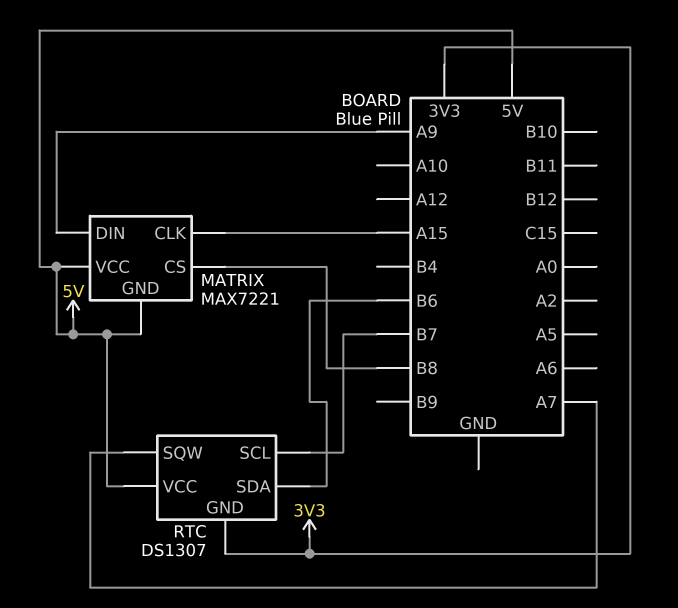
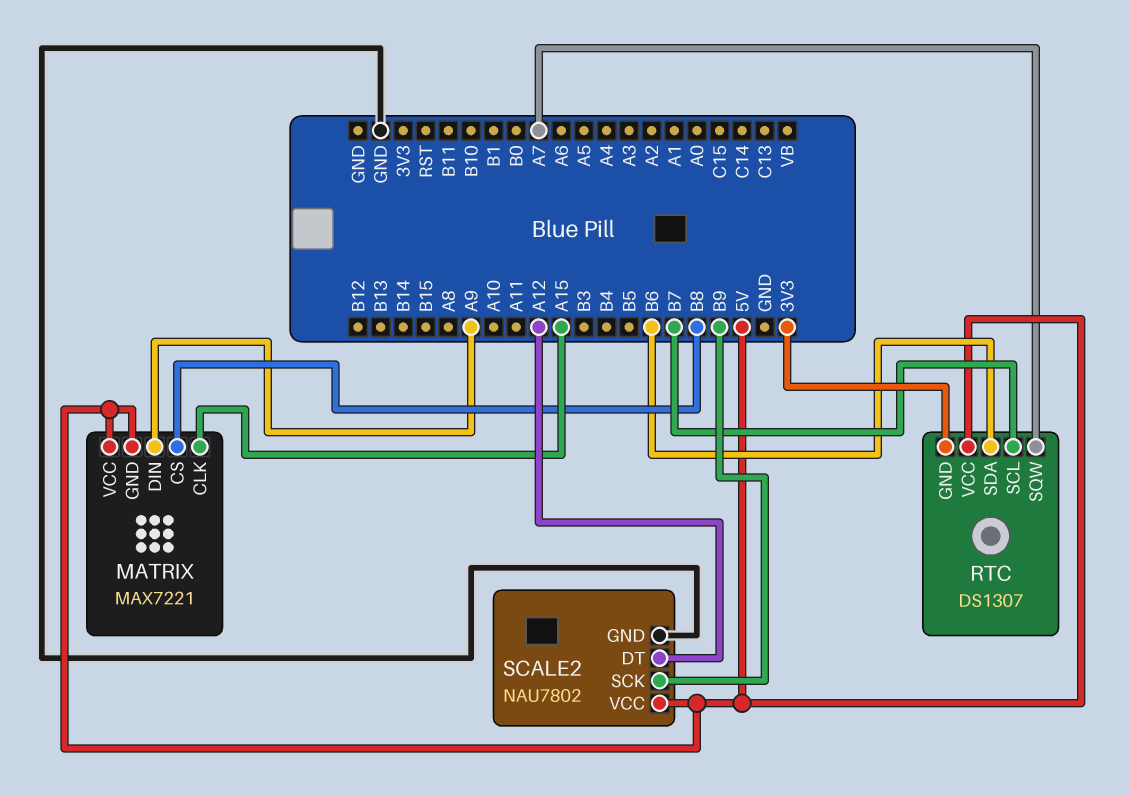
SCALE2: none -> NAU7802
SCALE2 pin DT: none -> A12
SCALE2 pin GND: none -> GND
SCALE2 pin SCK: none -> B9
SCALE2 pin VCC: none -> 5V

